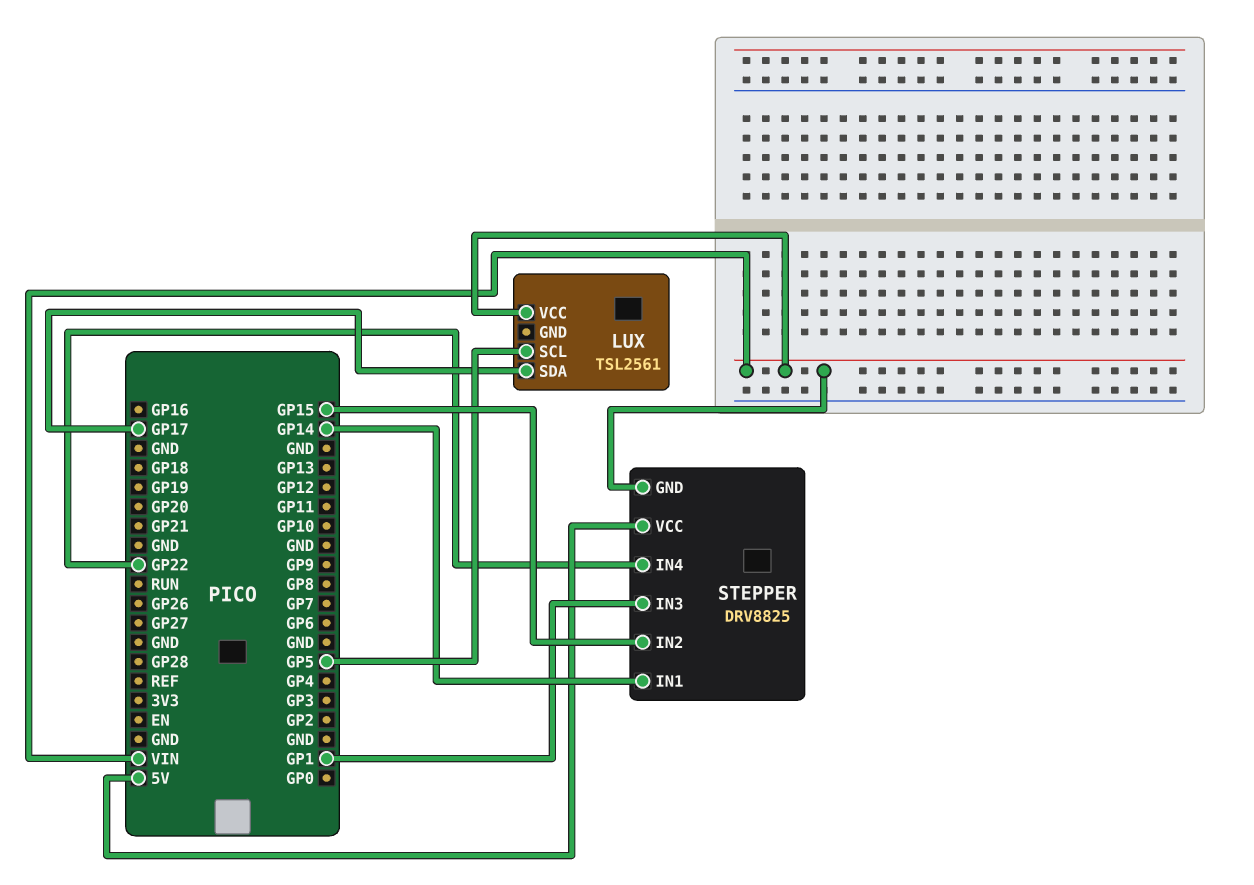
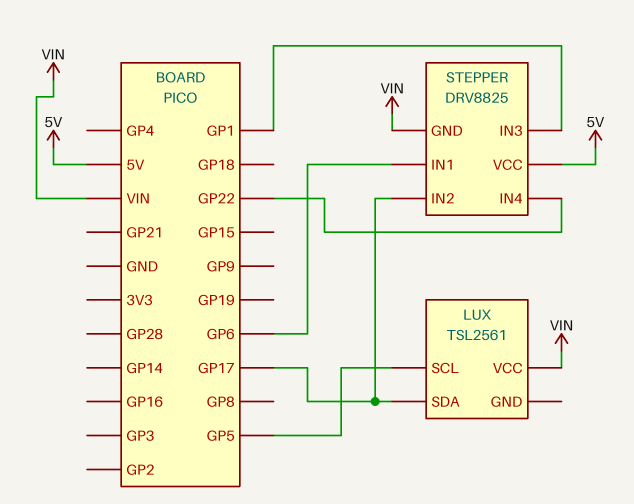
STEPPER pin IN1: GP14 -> GP6
STEPPER pin IN2: GP15 -> GP17

